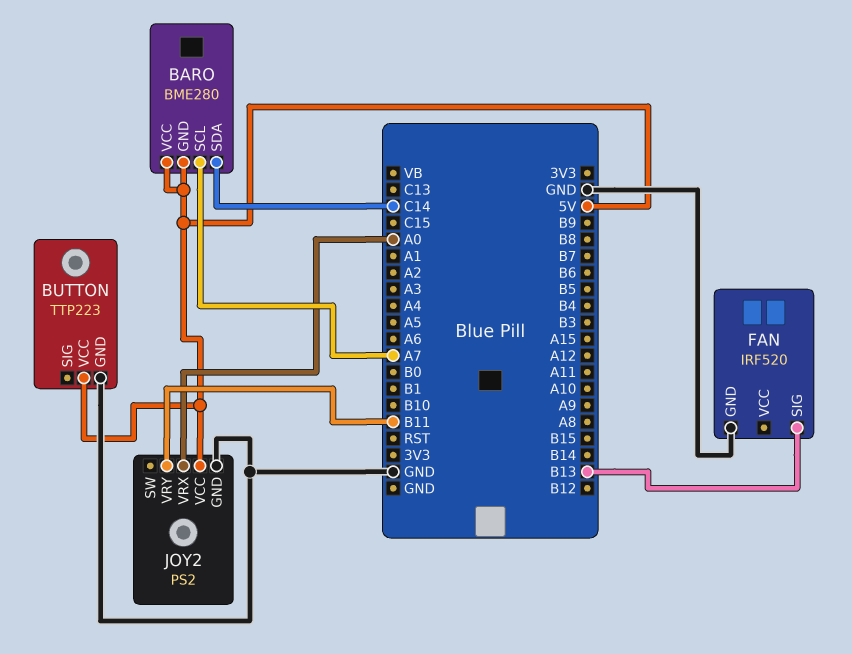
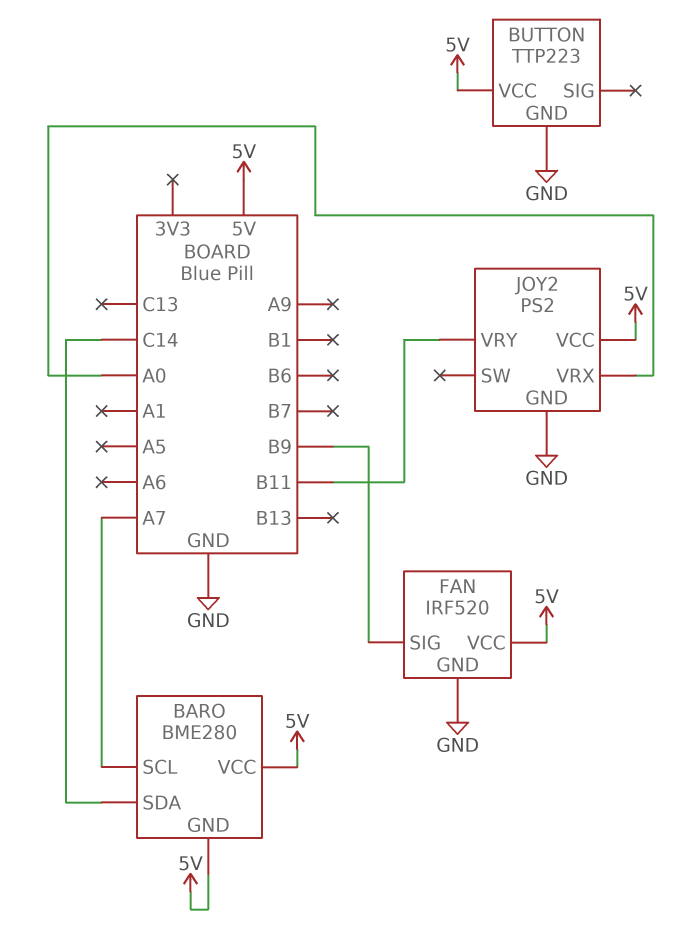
FAN pin SIG: B13 -> B9
FAN pin VCC: none -> 5V

